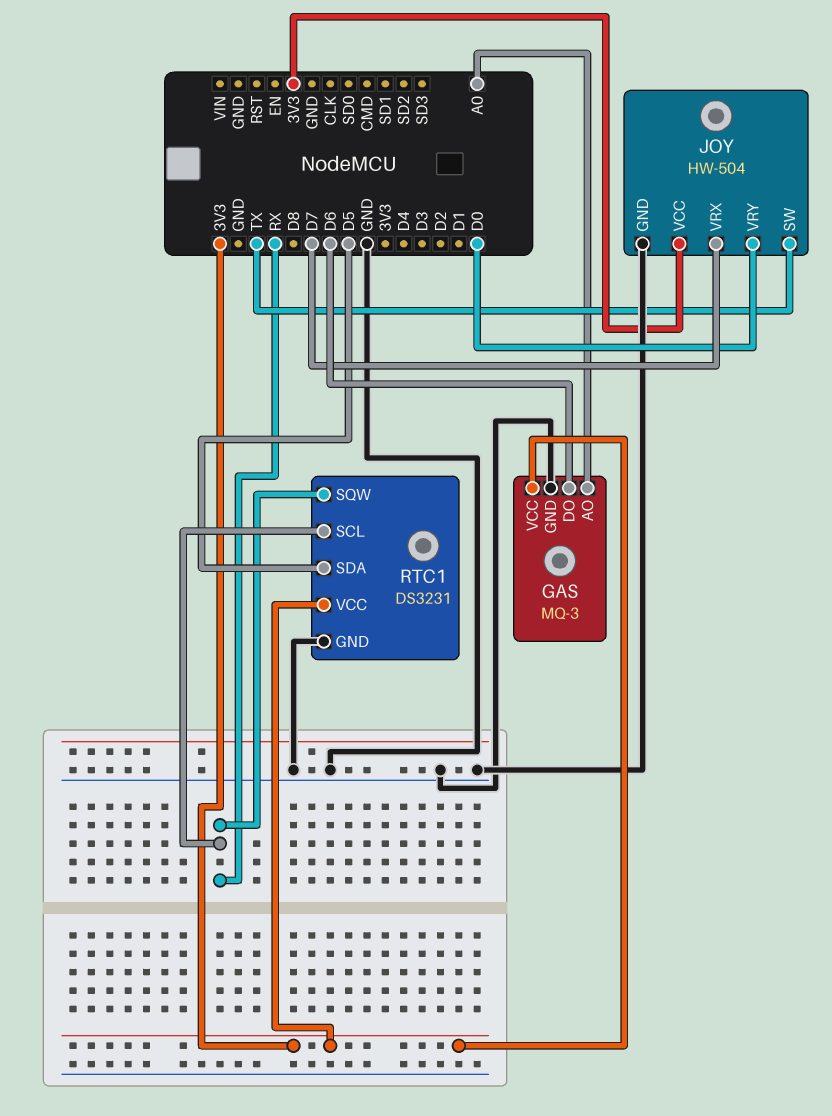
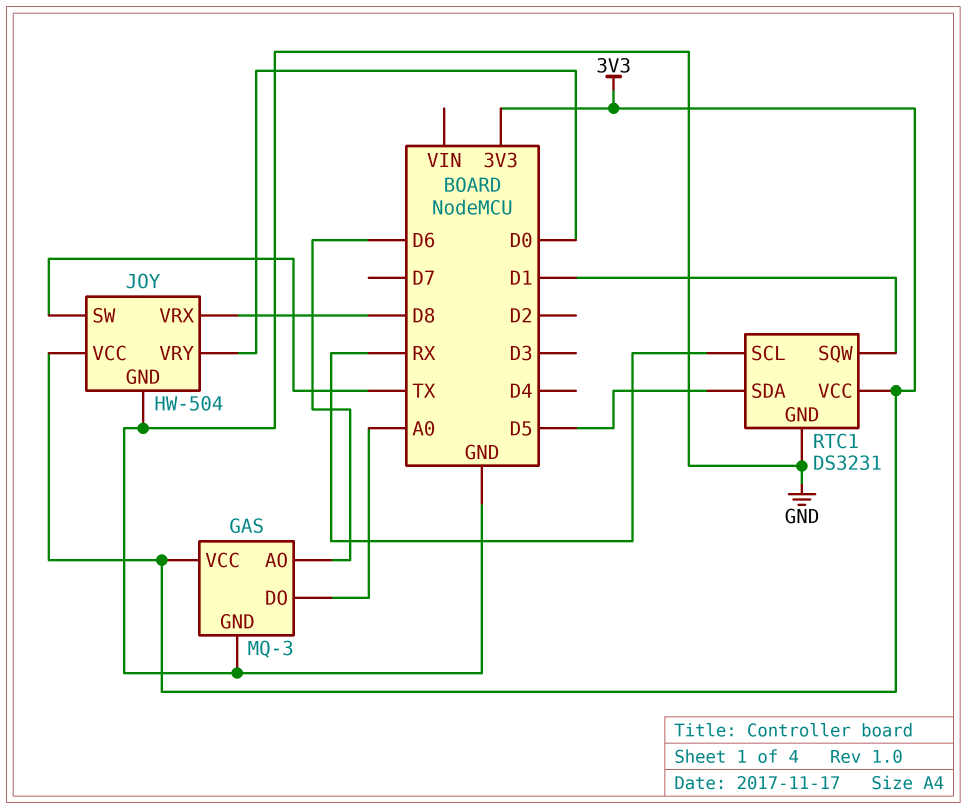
GAS pin AO: A0 -> D6
GAS pin DO: D6 -> A0
JOY pin VRX: D7 -> D8
RTC1 pin SQW: RX -> D1

